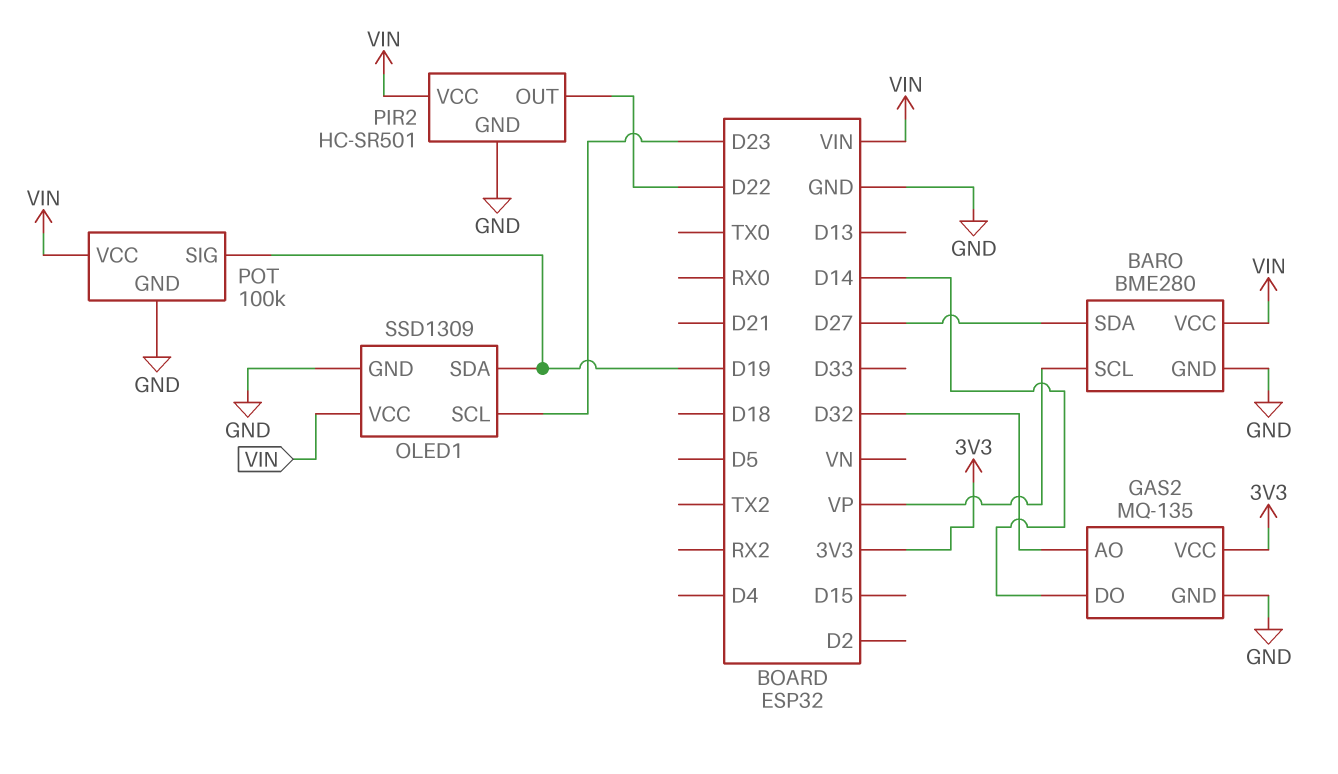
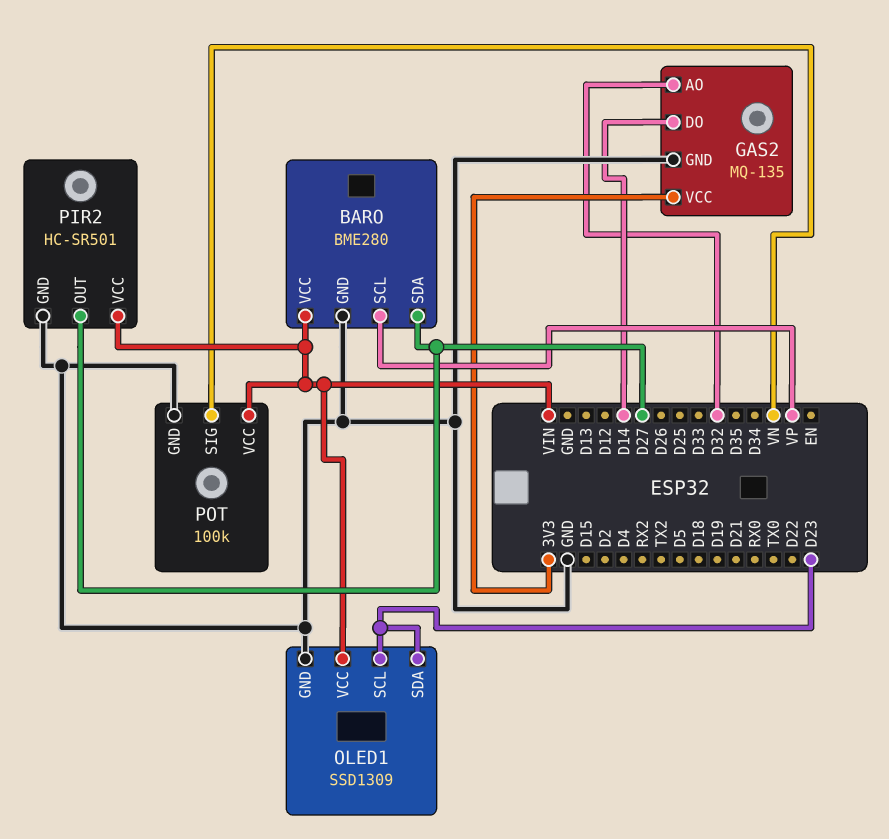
OLED1 pin SDA: D19 -> D23
PIR2 pin OUT: D22 -> D27
POT pin SIG: D19 -> VN

